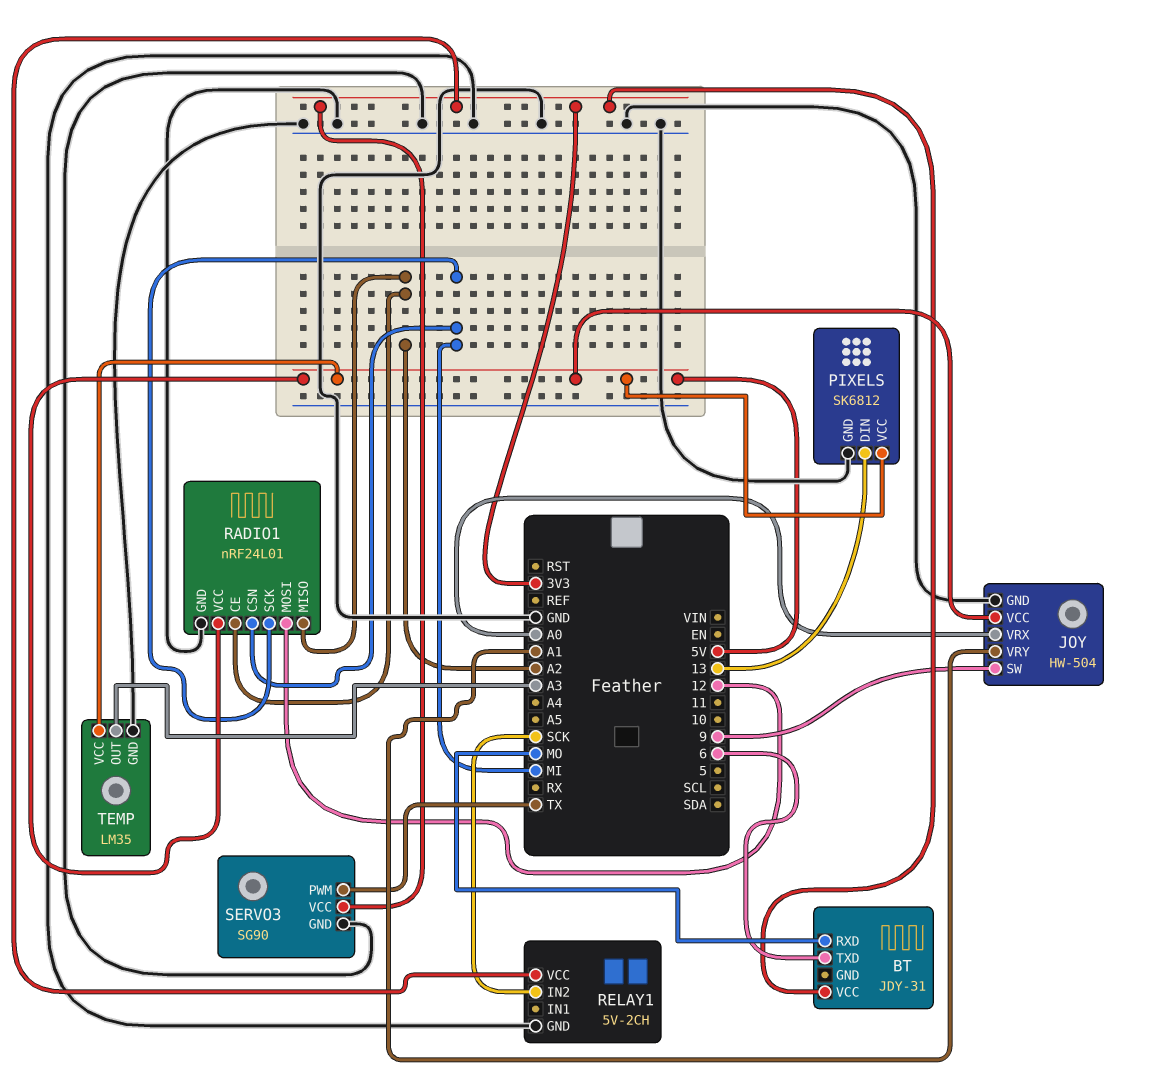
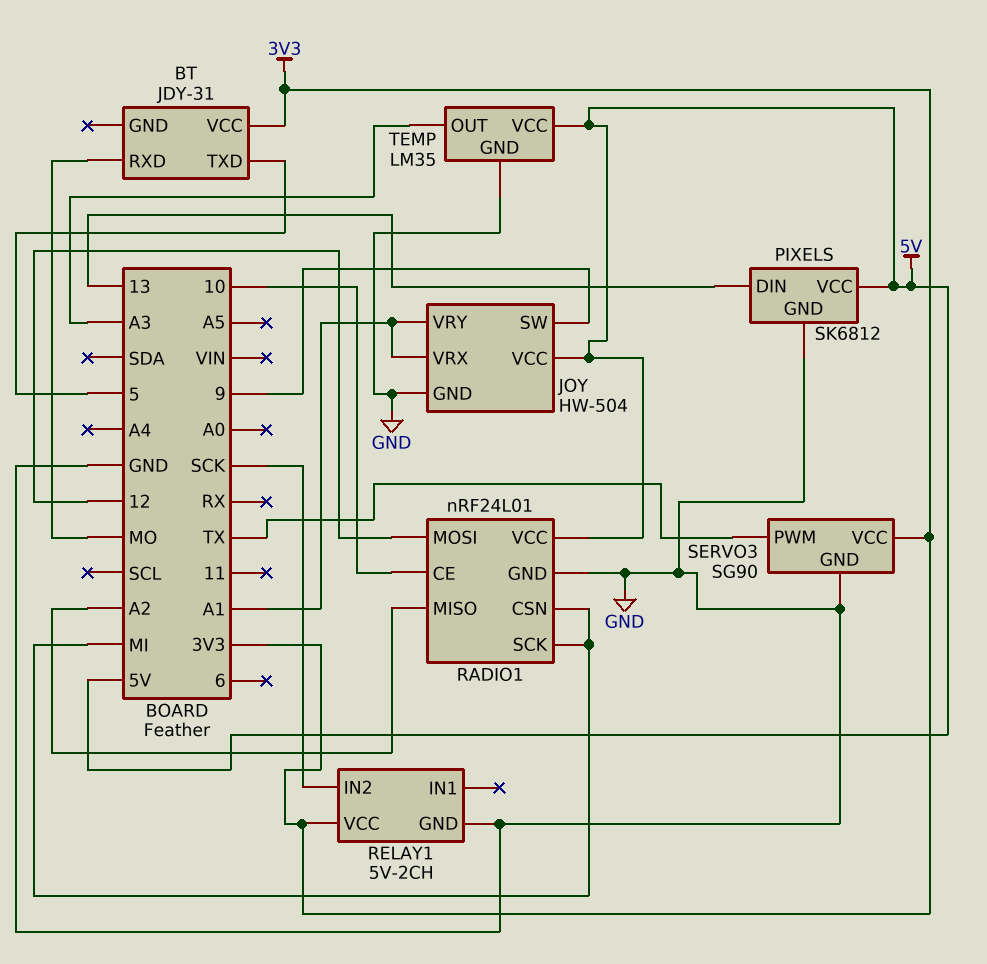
BT pin TXD: 6 -> 5
JOY pin VRX: A0 -> A1
RADIO1 pin CE: A2 -> 10

